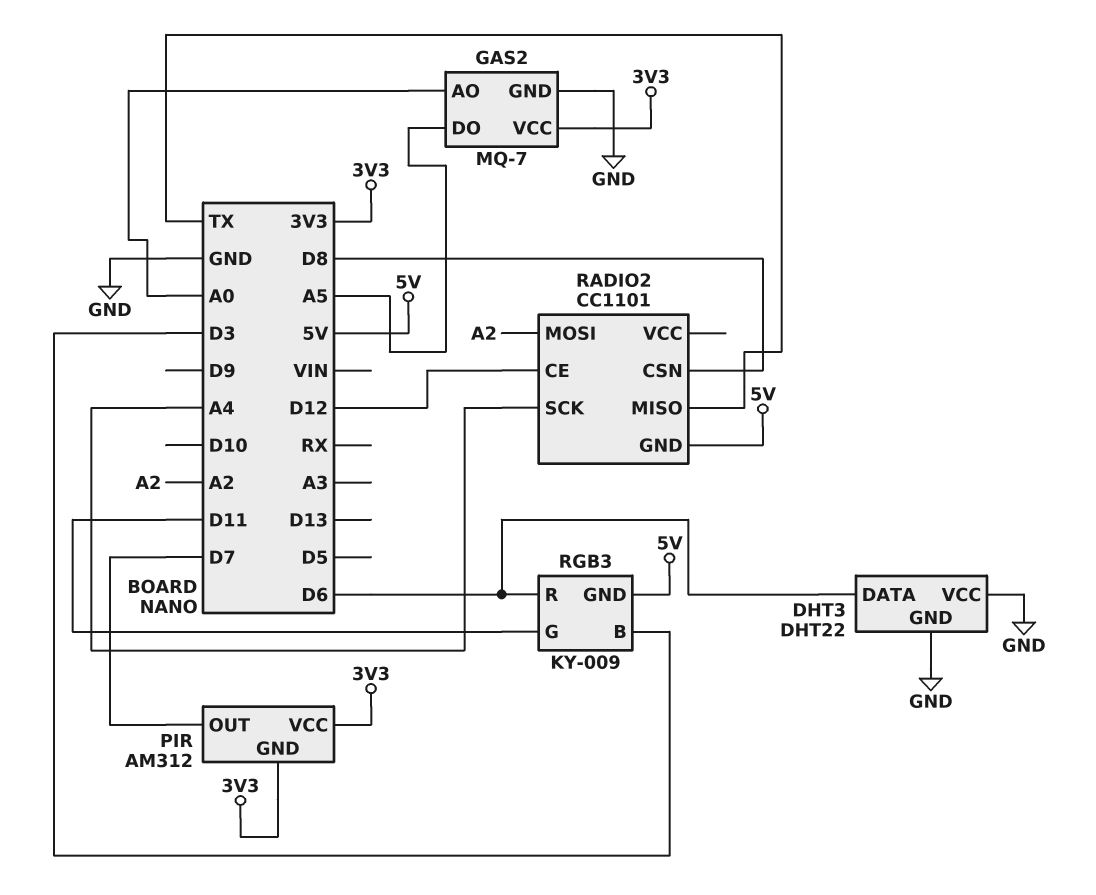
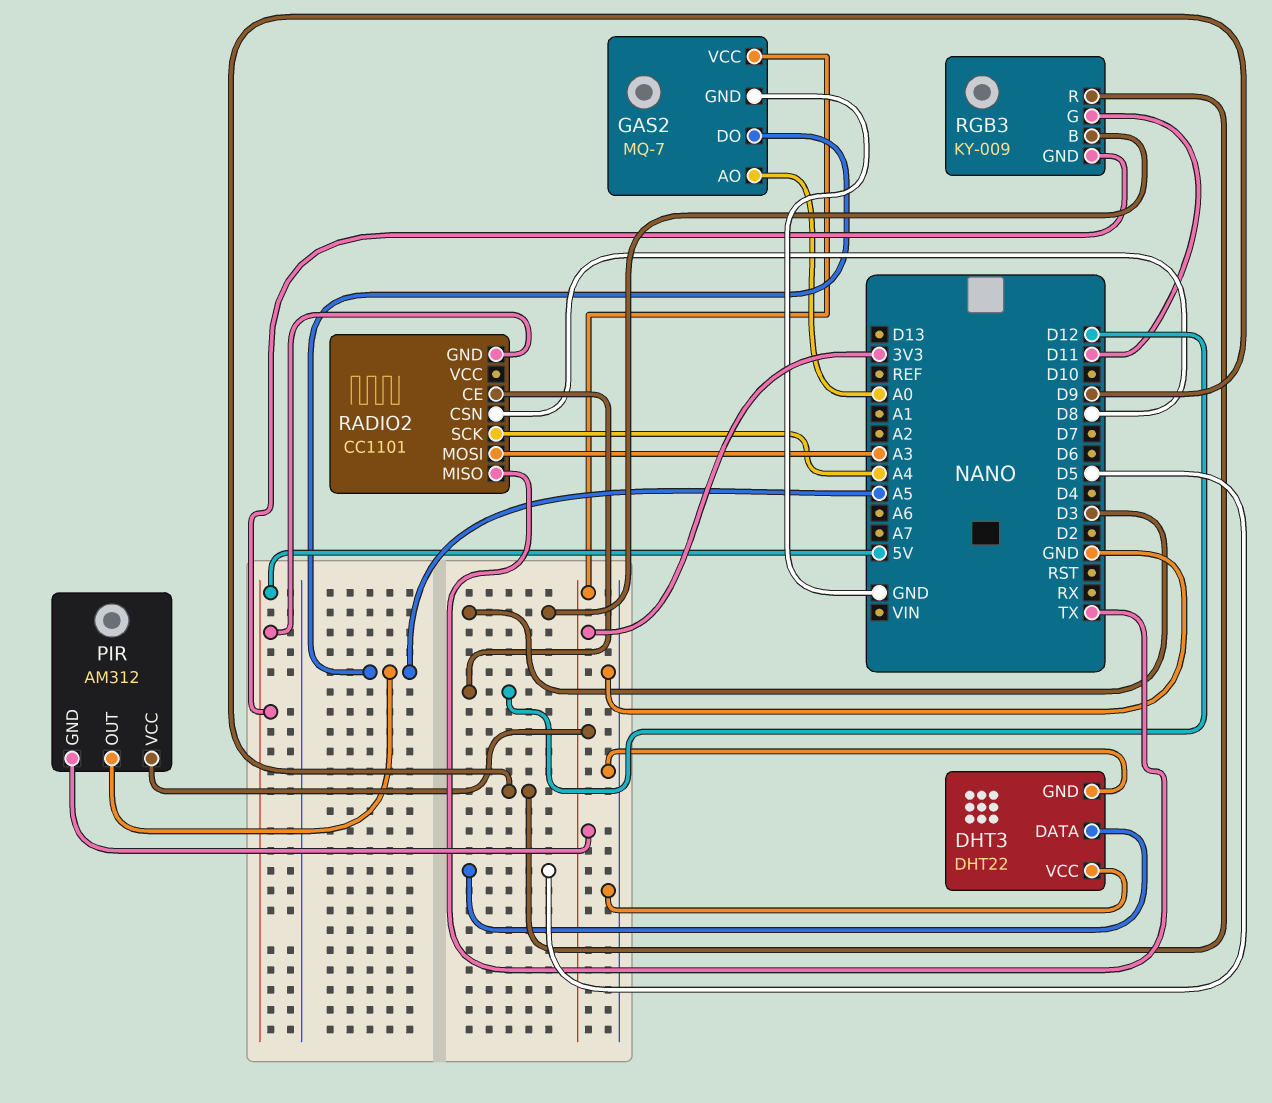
DHT3 pin DATA: D6 -> D5
PIR pin OUT: D7 -> A5
RADIO2 pin MOSI: A2 -> A3
RGB3 pin R: D6 -> D9

